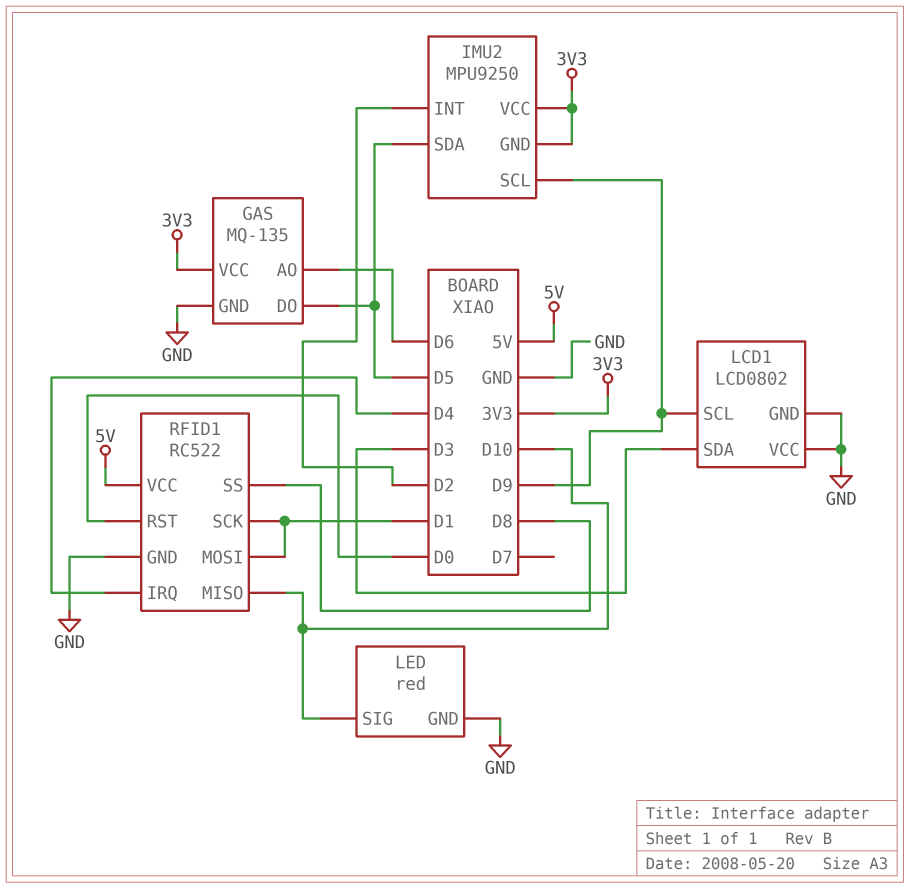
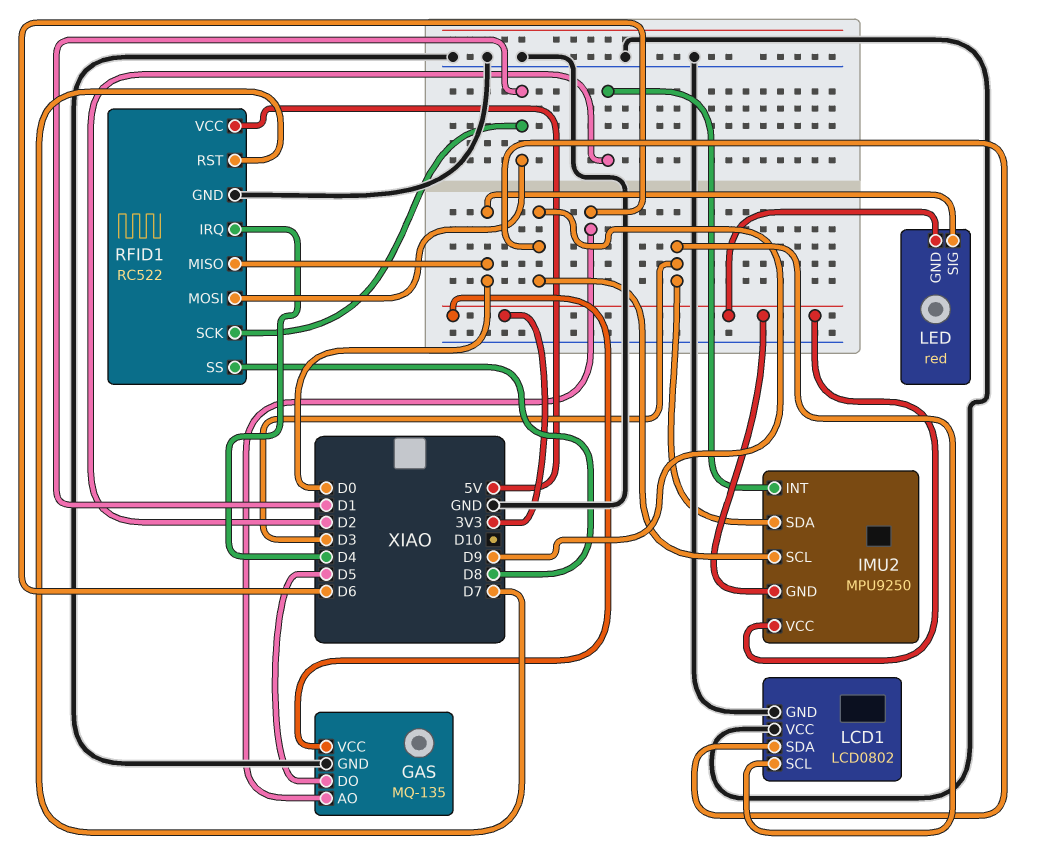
IMU2 pin SDA: D5 -> D3
LCD1 pin SCL: D9 -> D3
LCD1 pin SDA: D3 -> D9
LED pin GND: GND -> 3V3
LED pin SIG: D10 -> D0
RFID1 pin MISO: D10 -> D0
RFID1 pin RST: D0 -> D7

